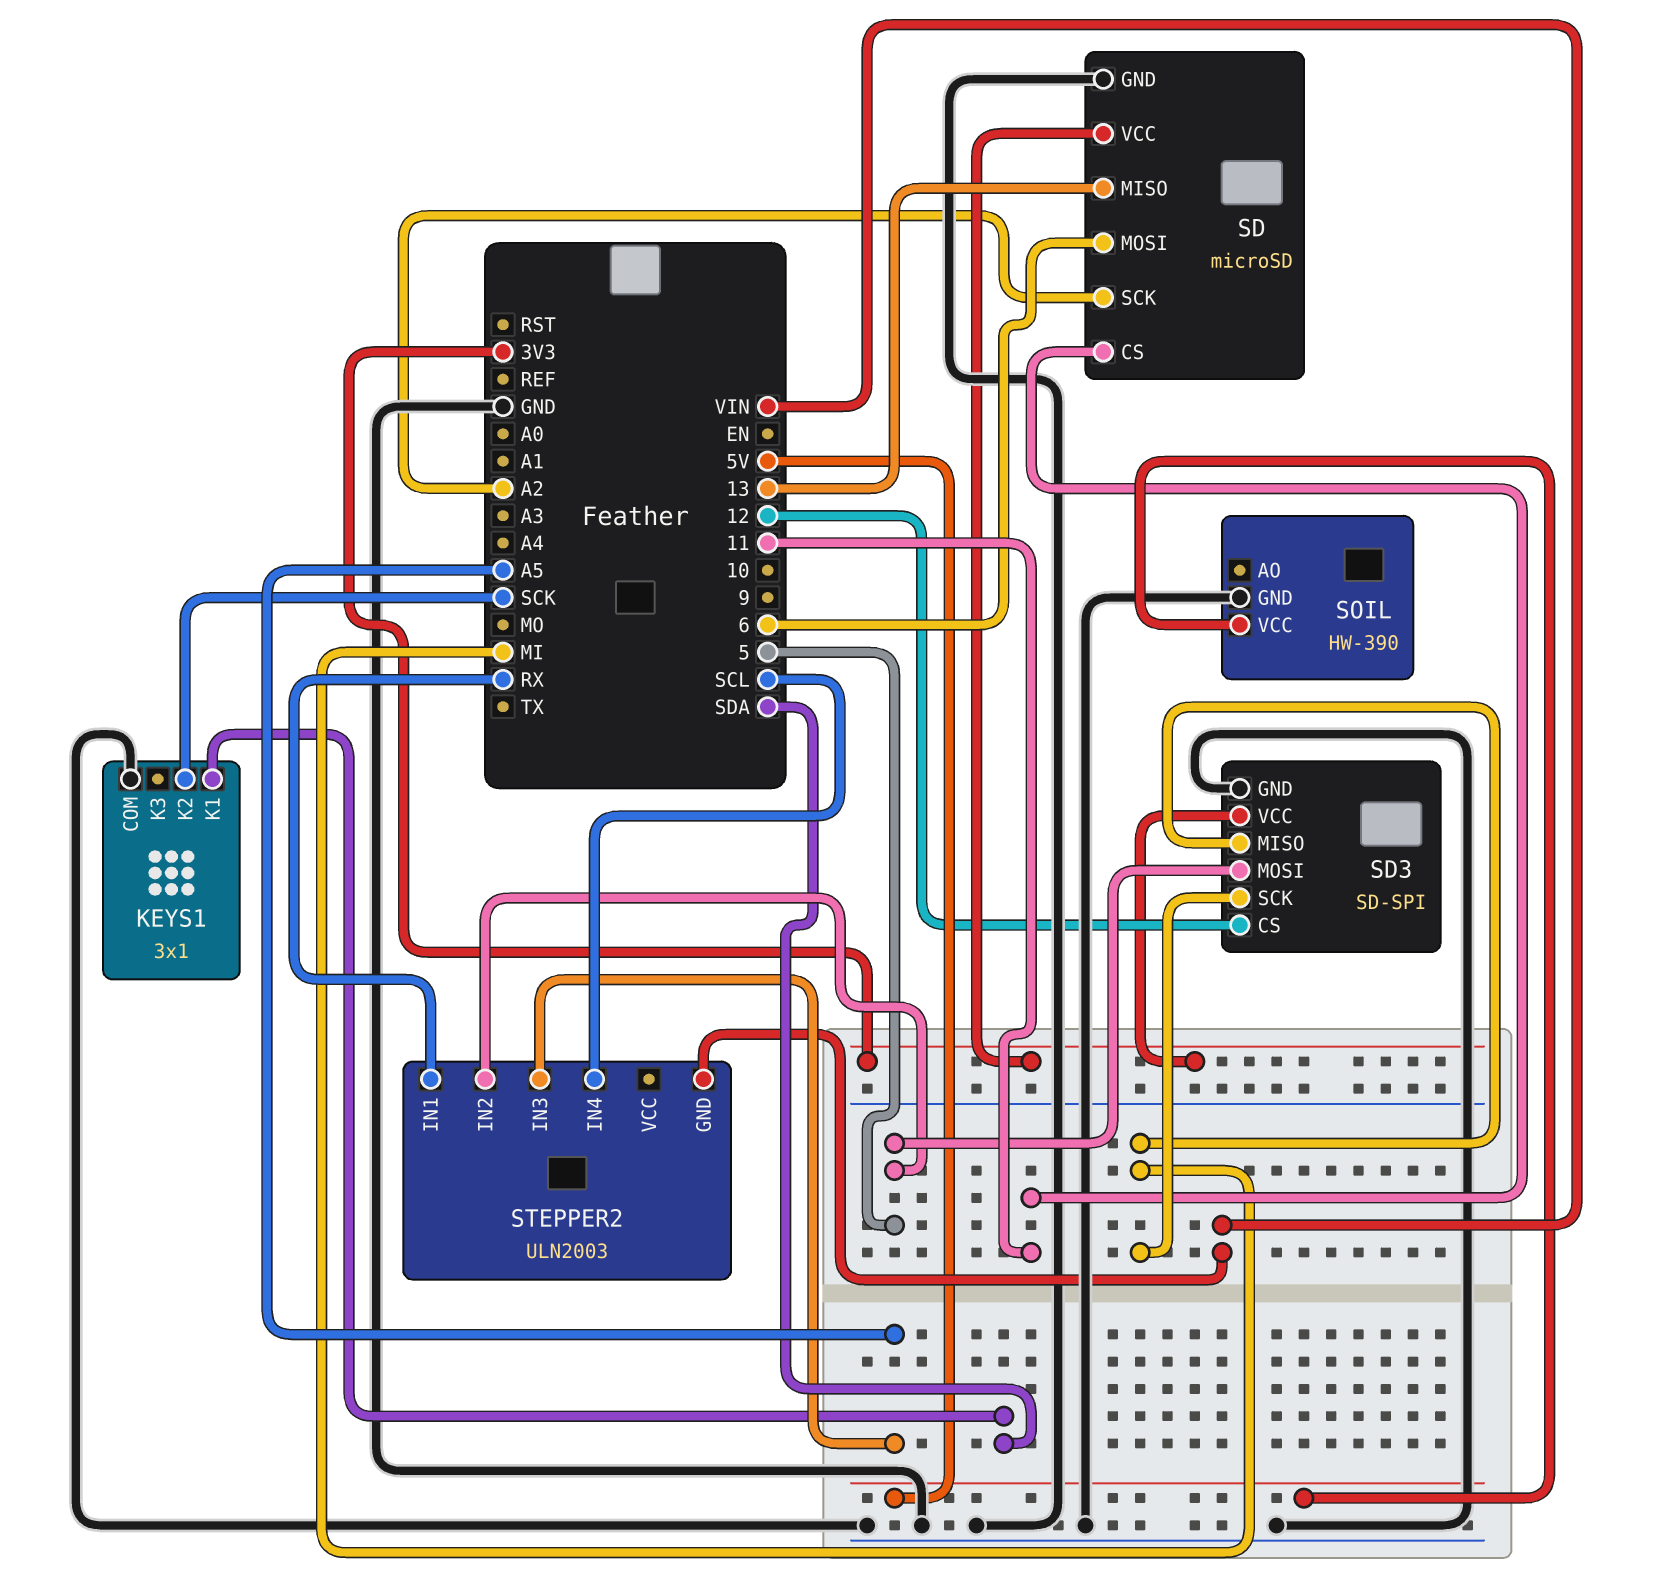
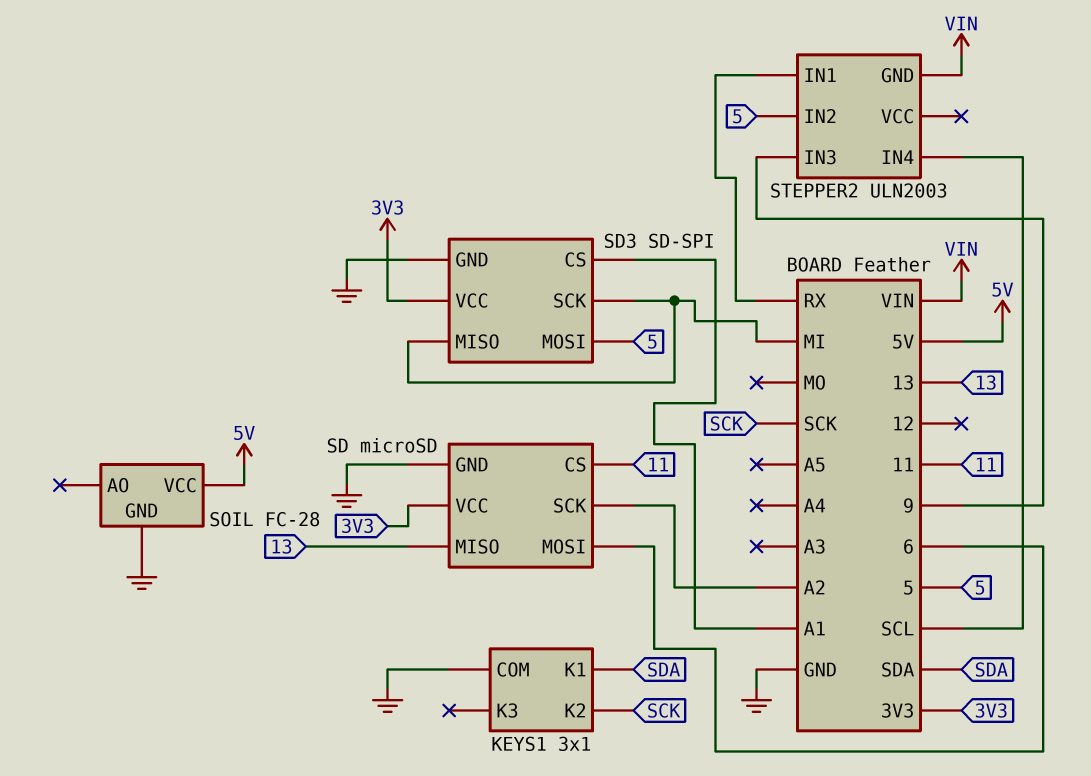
SD3 pin CS: 12 -> A1
SOIL: HW-390 -> FC-28
STEPPER2 pin IN3: A5 -> 9

